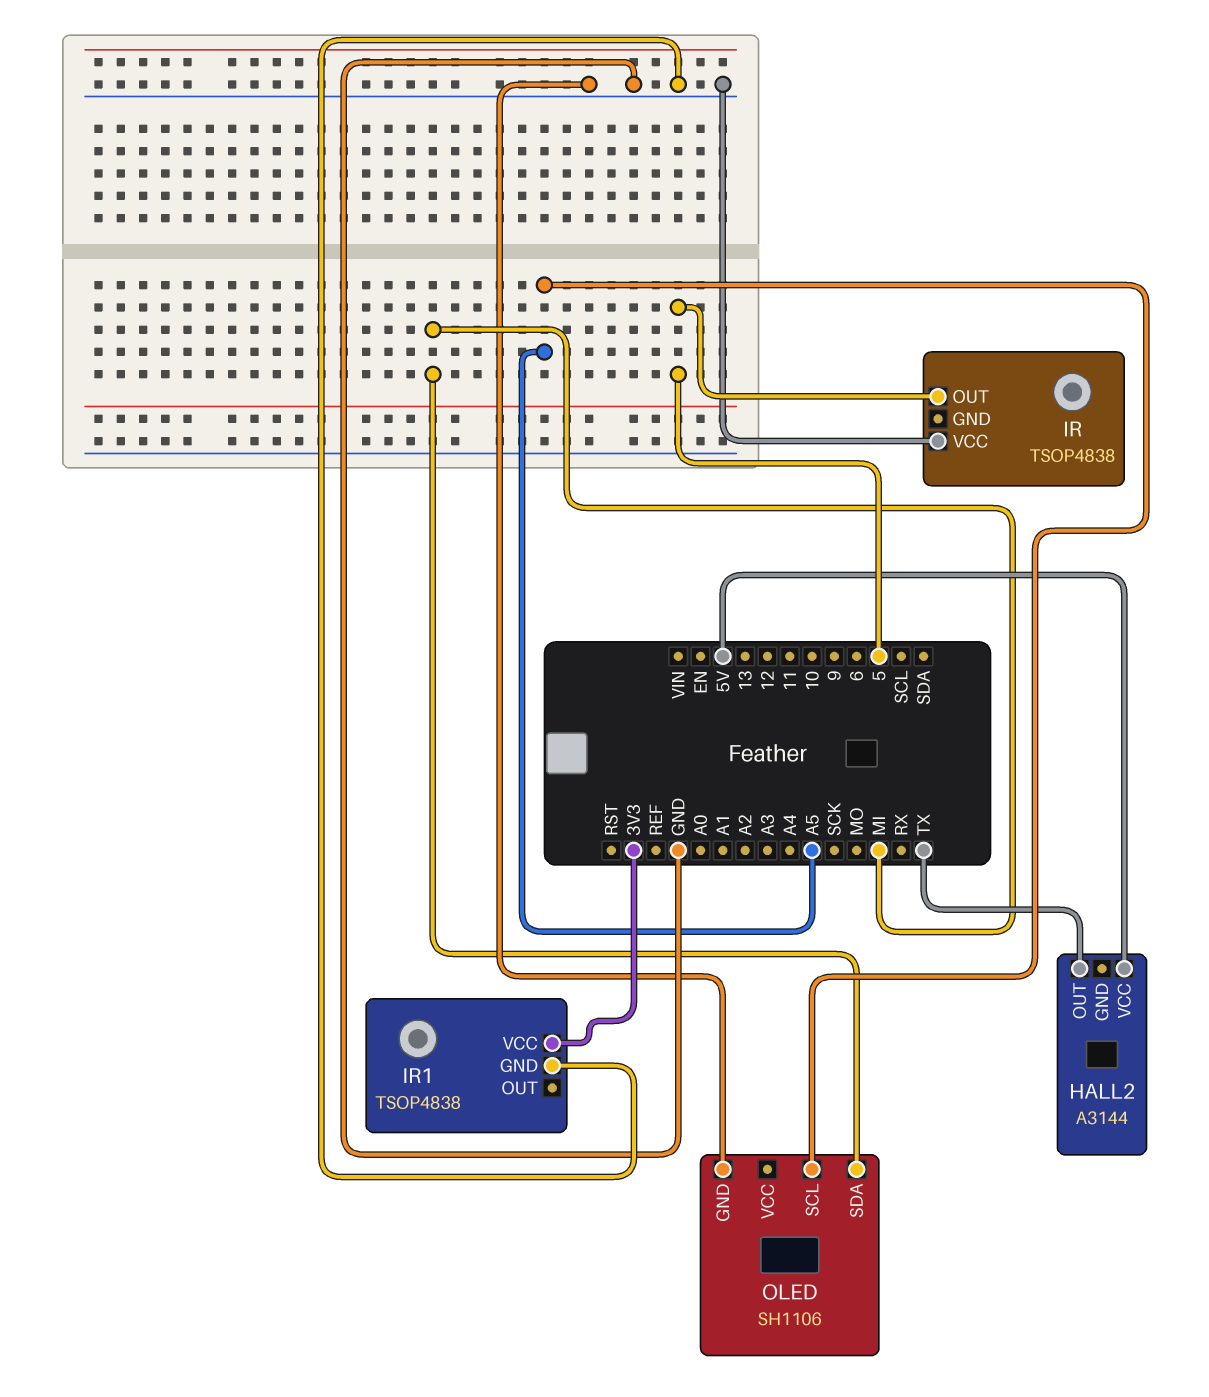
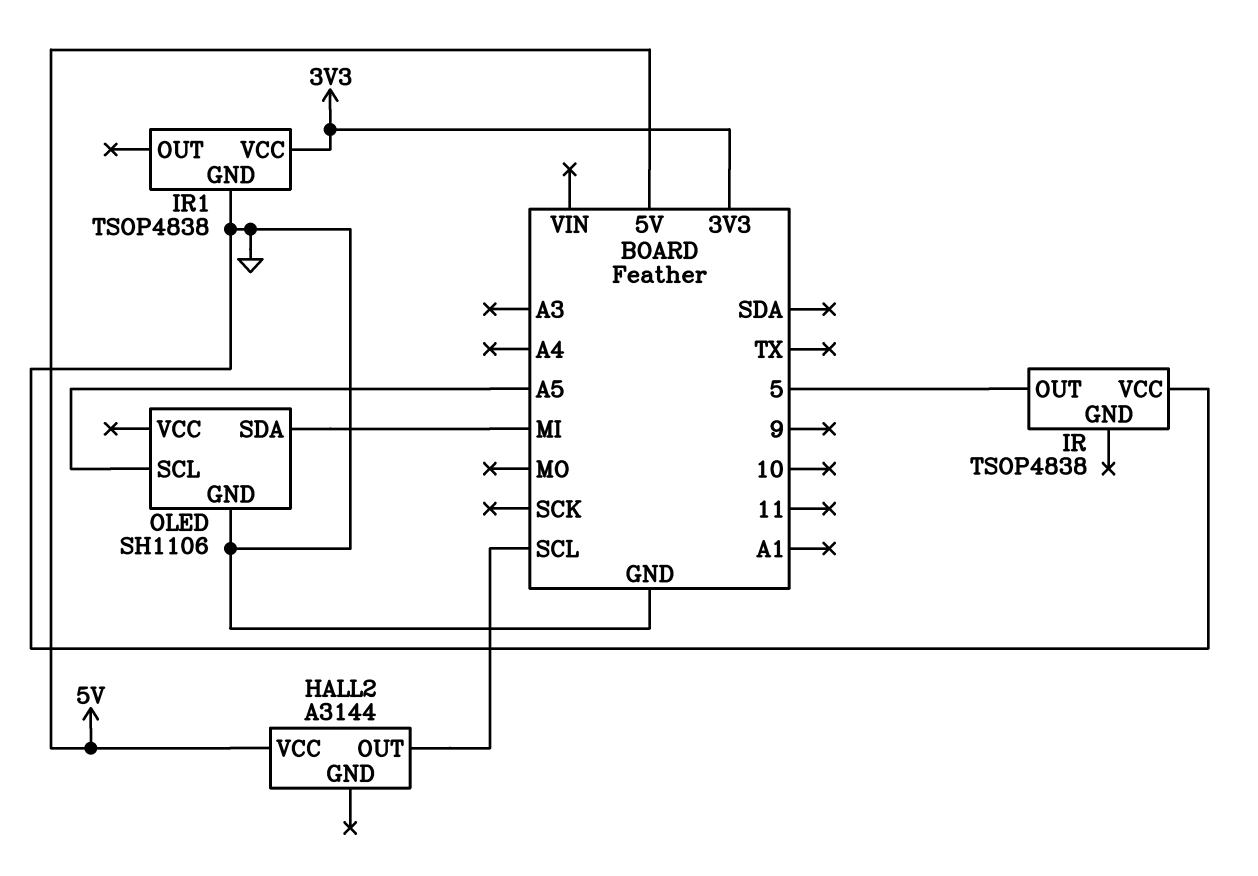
HALL2 pin OUT: TX -> SCL

